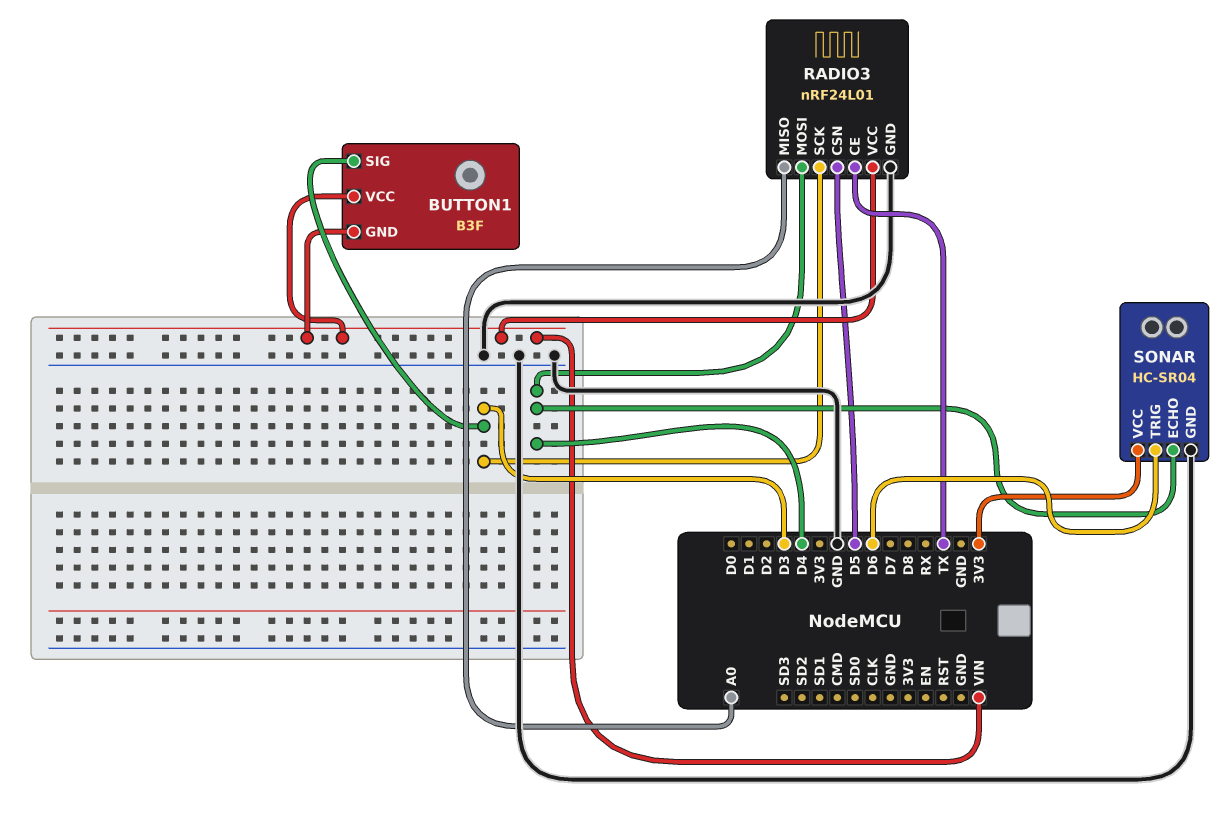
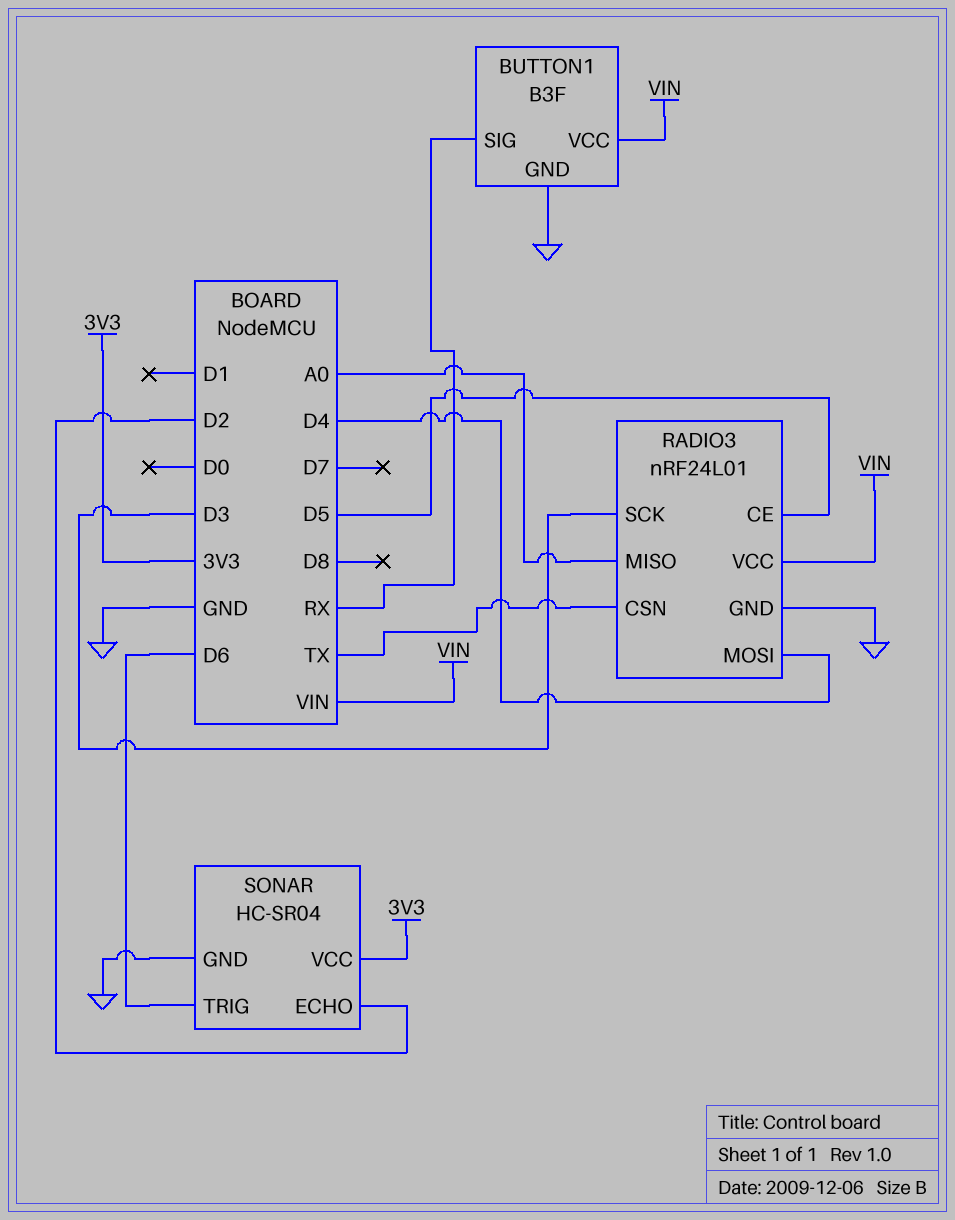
BUTTON1 pin GND: VIN -> GND
BUTTON1 pin SIG: D3 -> RX
RADIO3 pin CE: TX -> D5
RADIO3 pin CSN: D5 -> TX
SONAR pin ECHO: D4 -> D2

